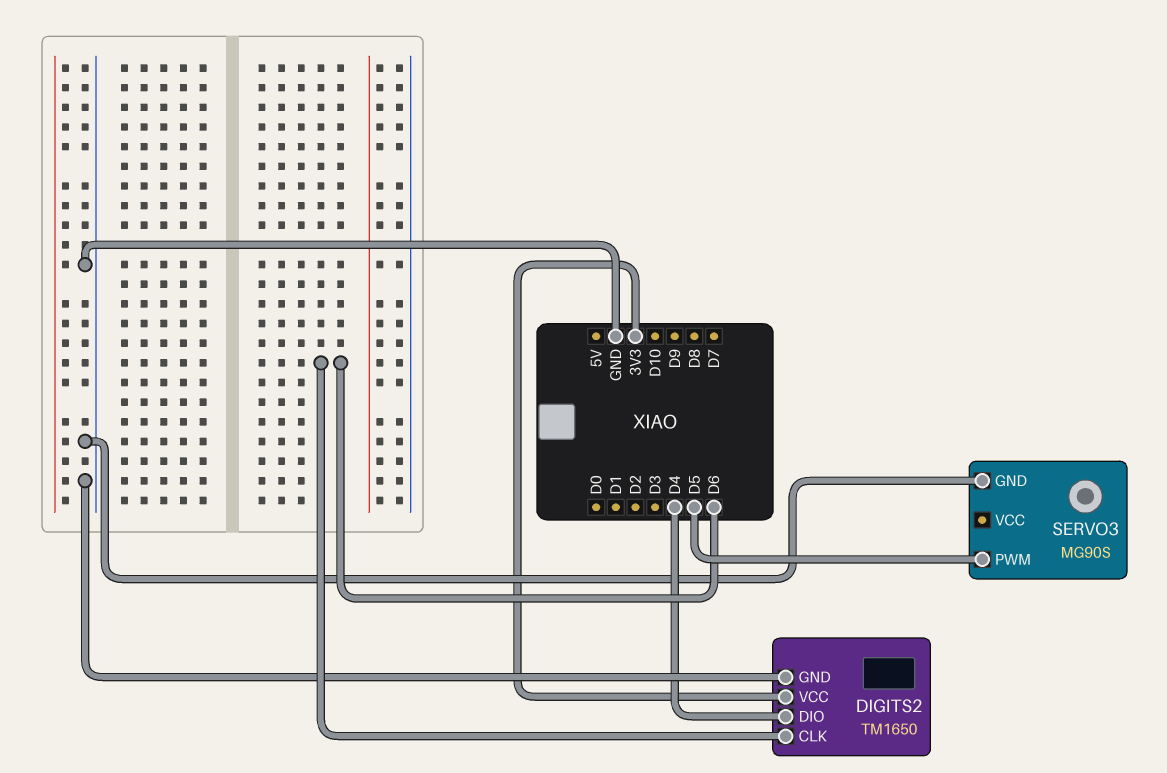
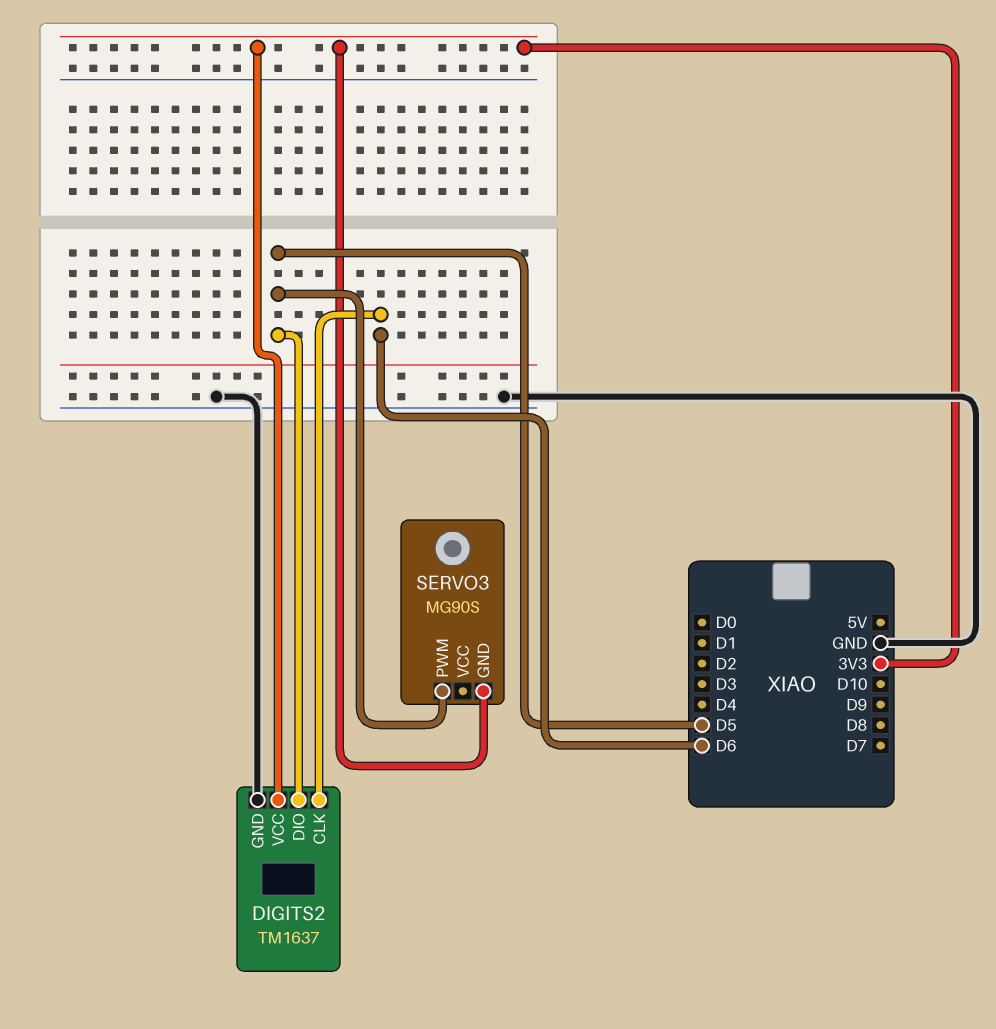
DIGITS2: TM1650 -> TM1637
DIGITS2 pin DIO: D4 -> D5
SERVO3 pin GND: GND -> 3V3

